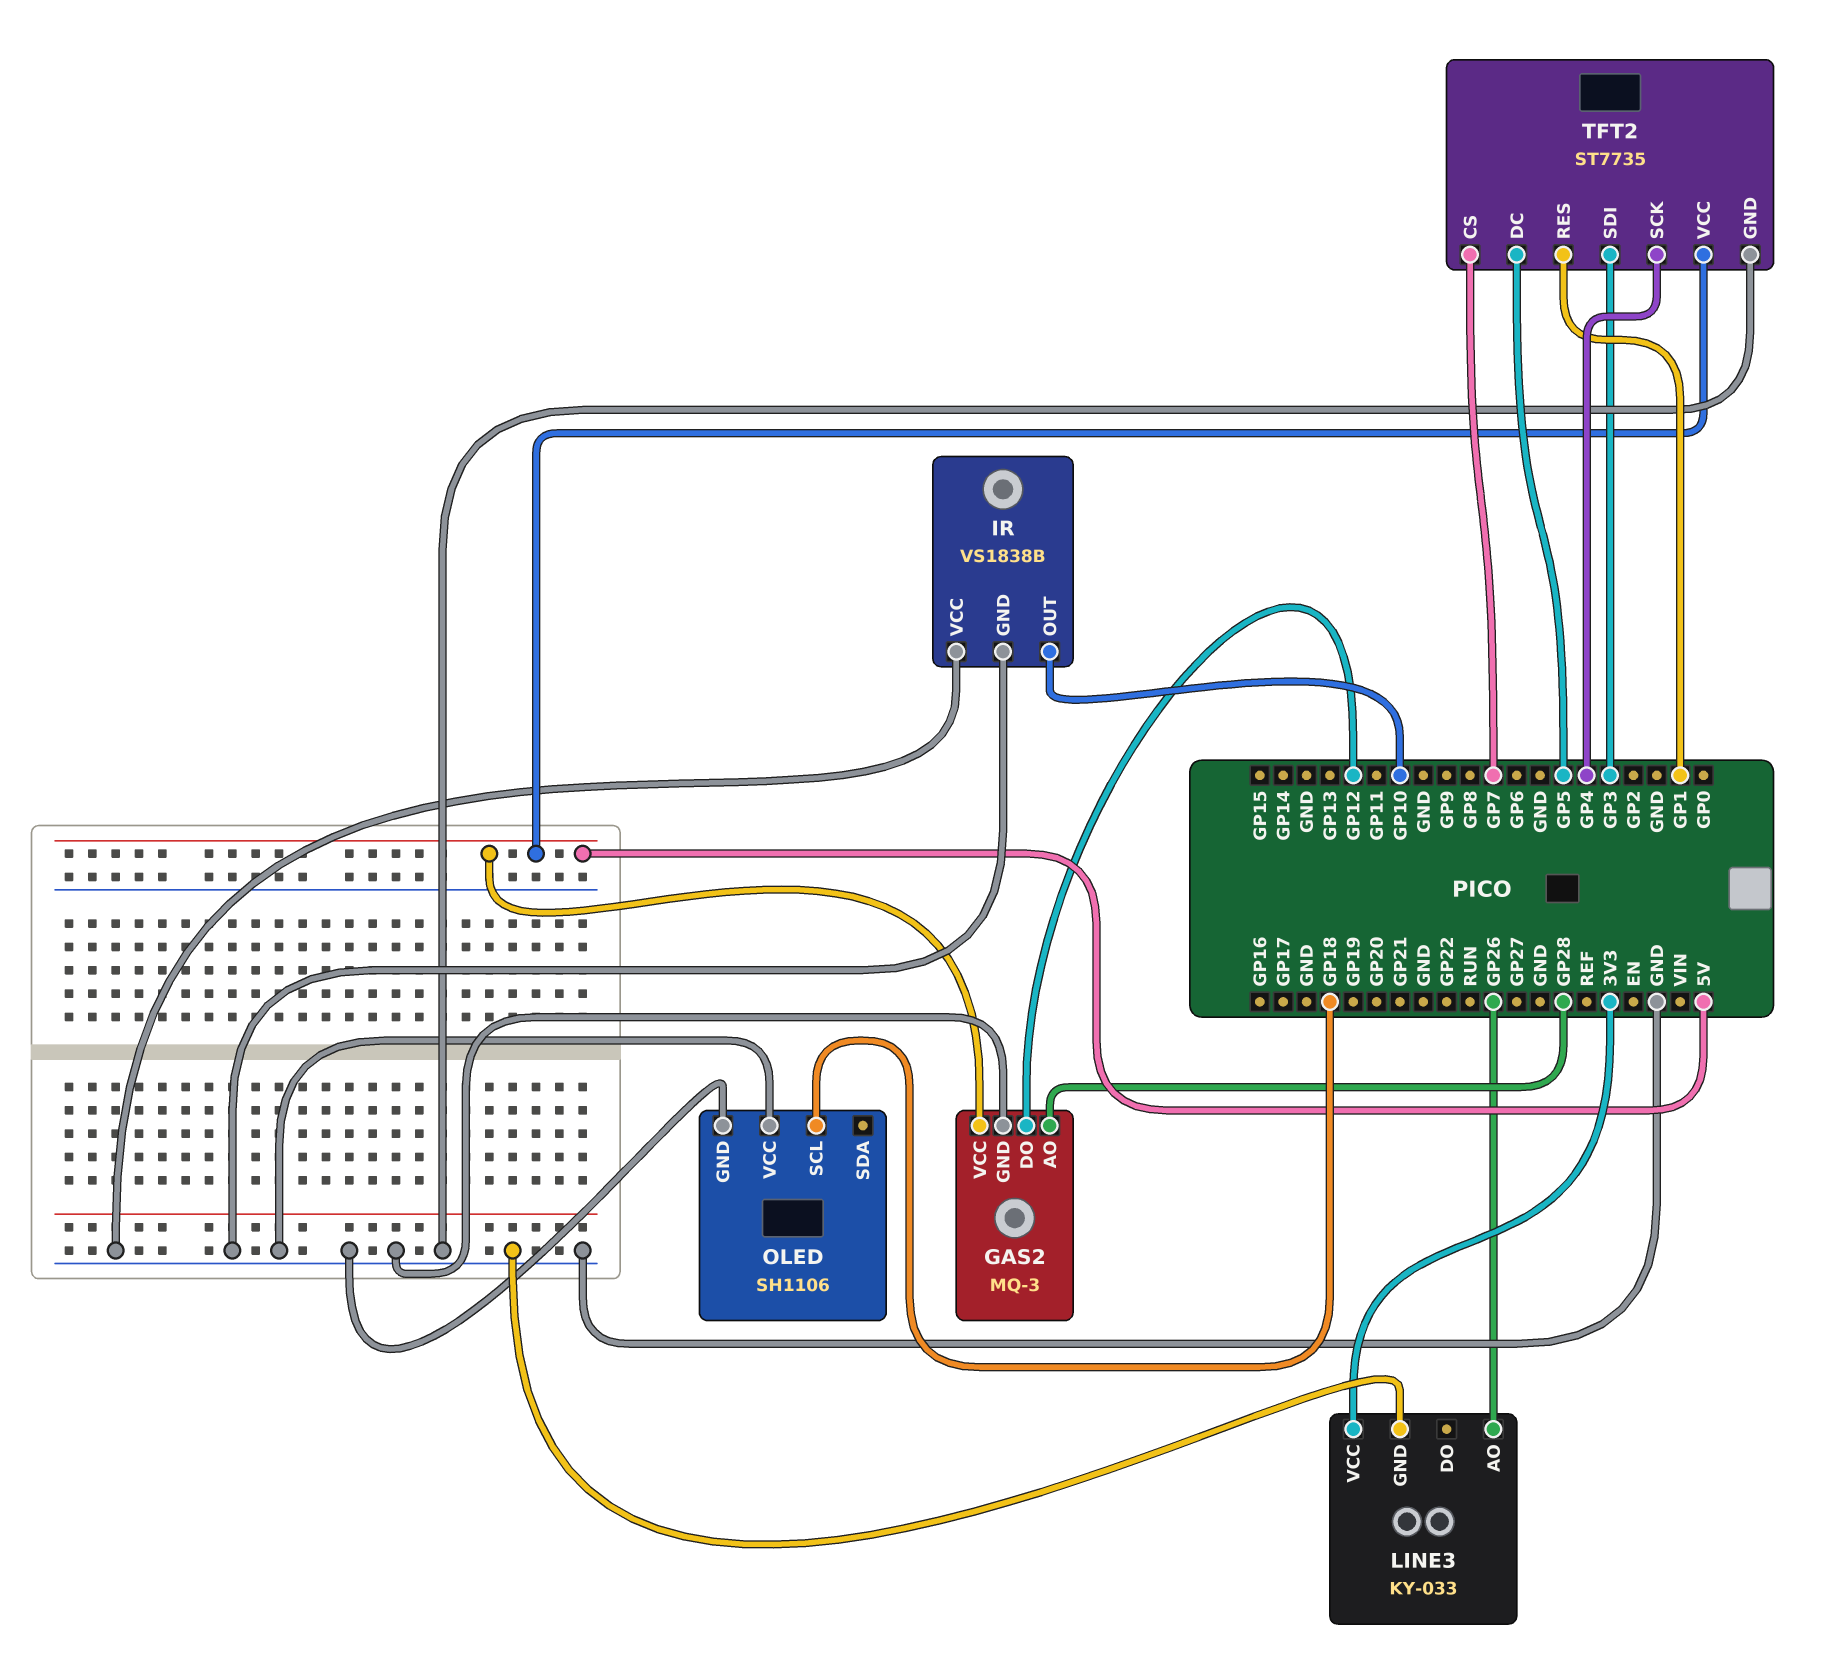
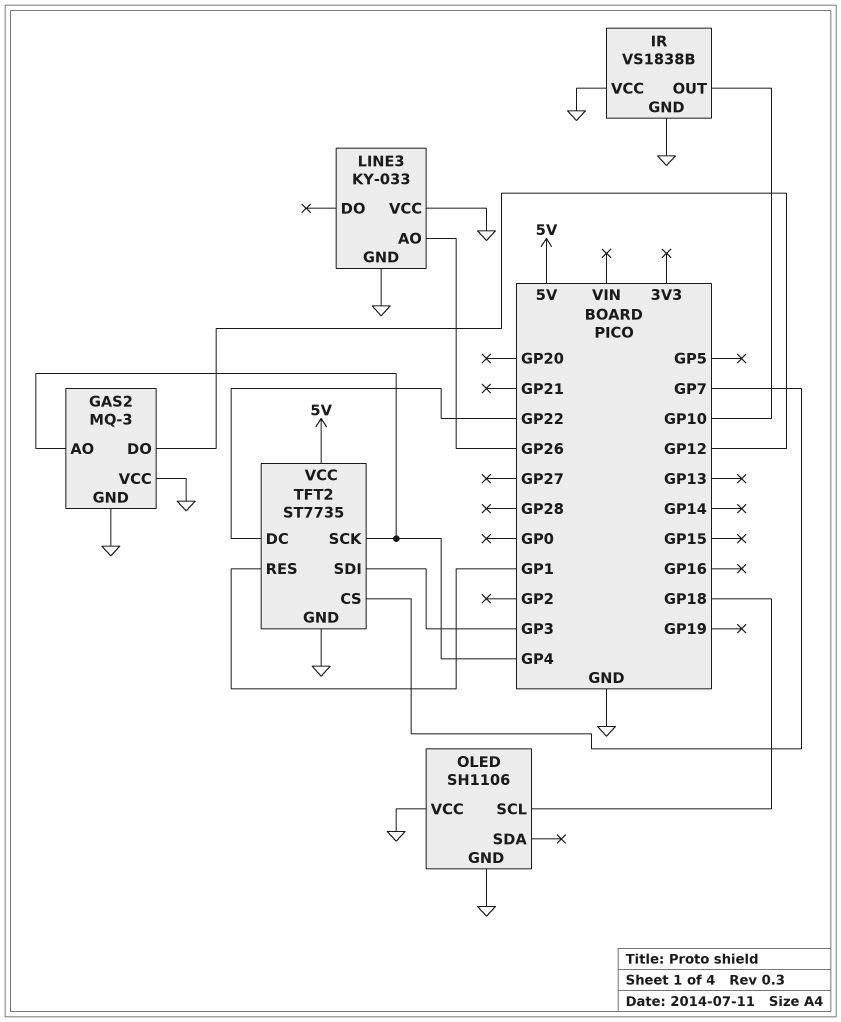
GAS2 pin AO: GP28 -> GP4
GAS2 pin VCC: 5V -> GND
LINE3 pin VCC: 3V3 -> GND
TFT2 pin DC: GP5 -> GP22

